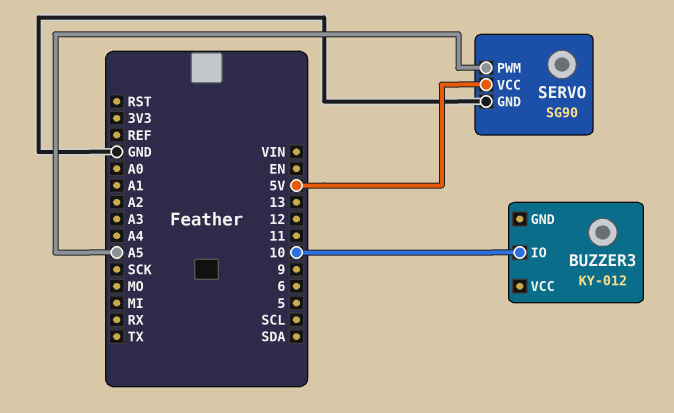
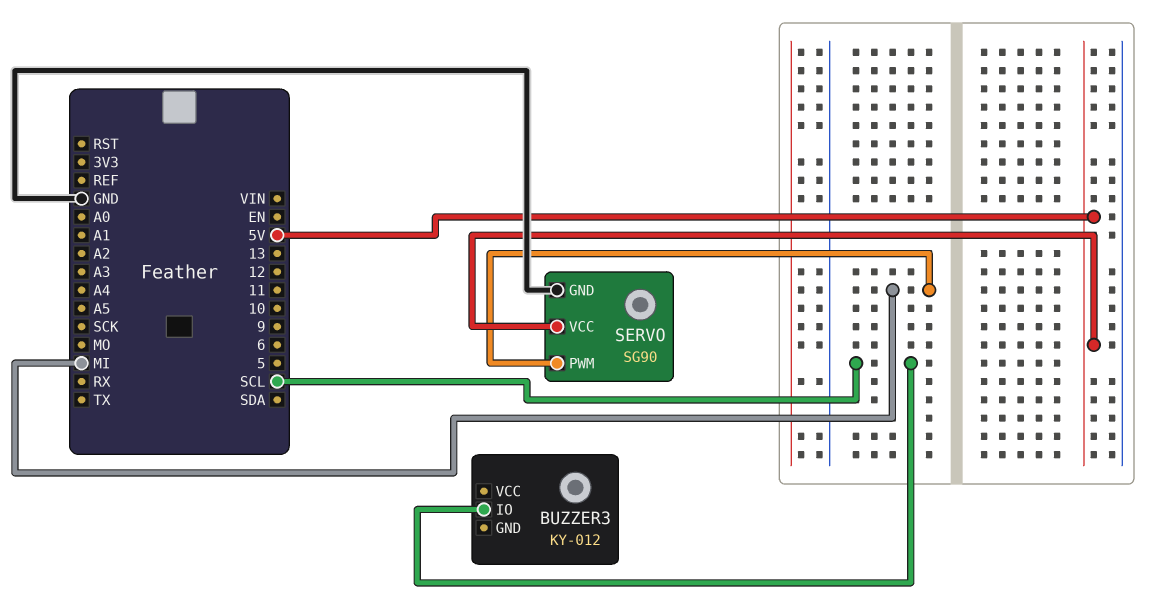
BUZZER3 pin IO: 10 -> SCL
SERVO pin PWM: A5 -> MI

